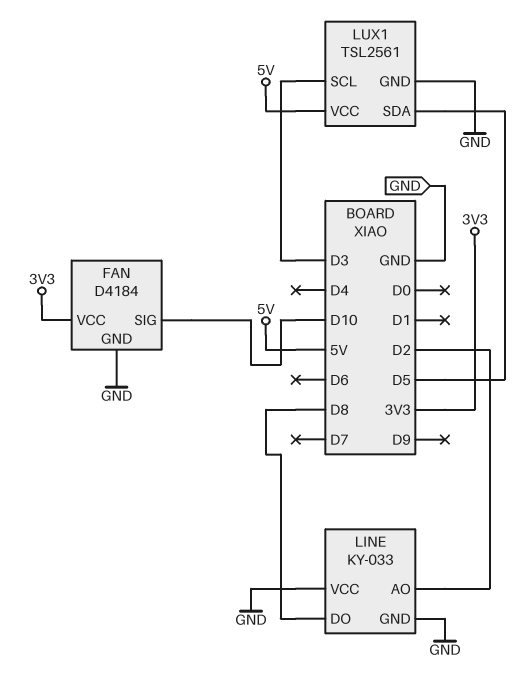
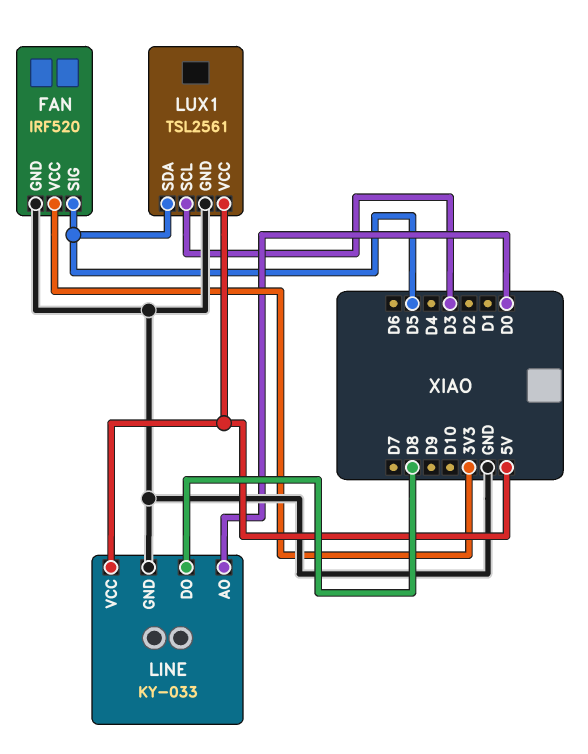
FAN: D4184 -> IRF520
FAN pin SIG: D10 -> D5
LINE pin AO: D2 -> D0
LINE pin VCC: GND -> 5V

